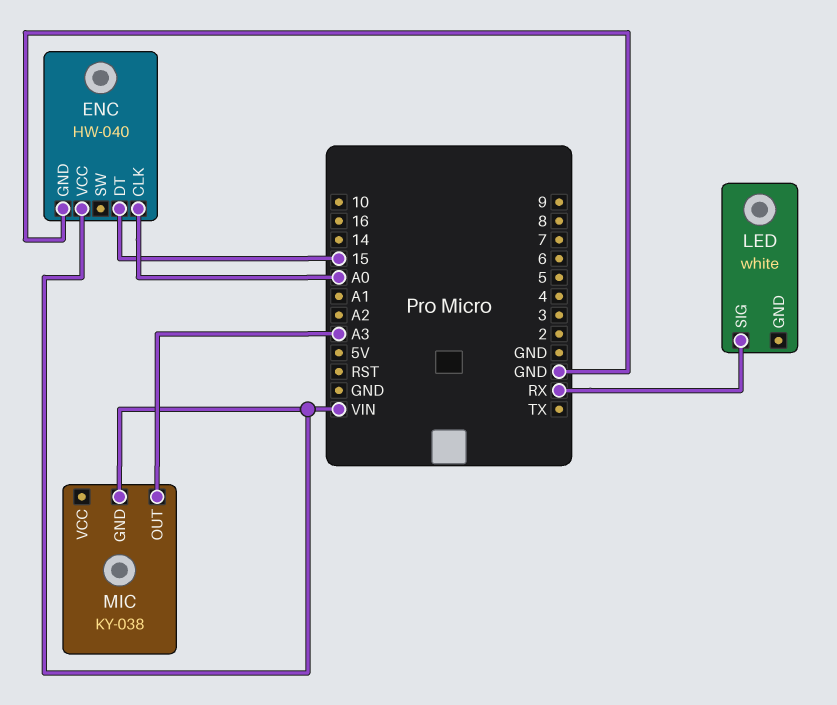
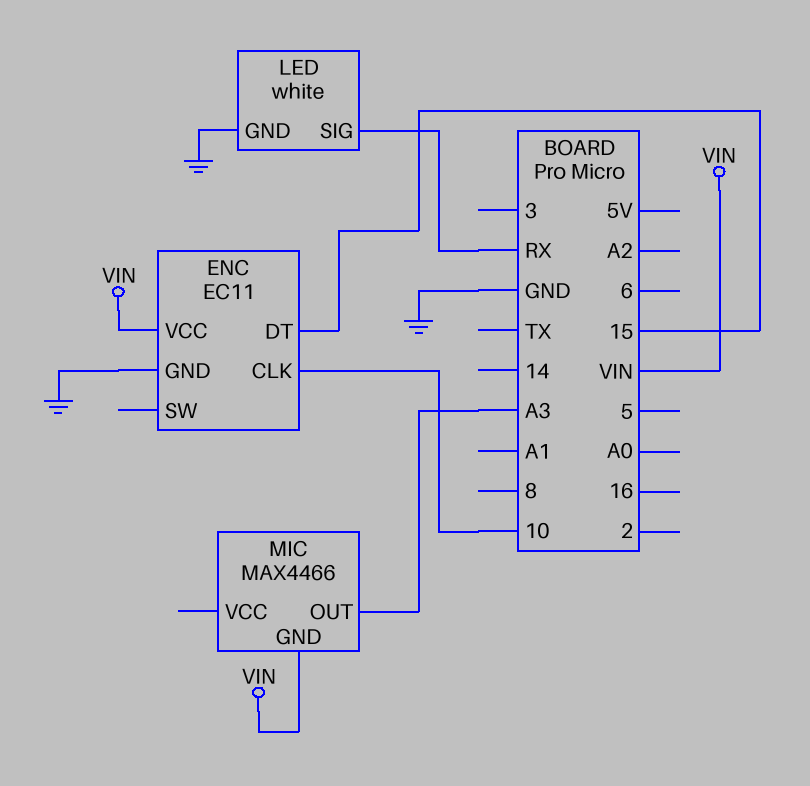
ENC: HW-040 -> EC11
ENC pin CLK: A0 -> 10
LED pin GND: none -> GND
MIC: KY-038 -> MAX4466

